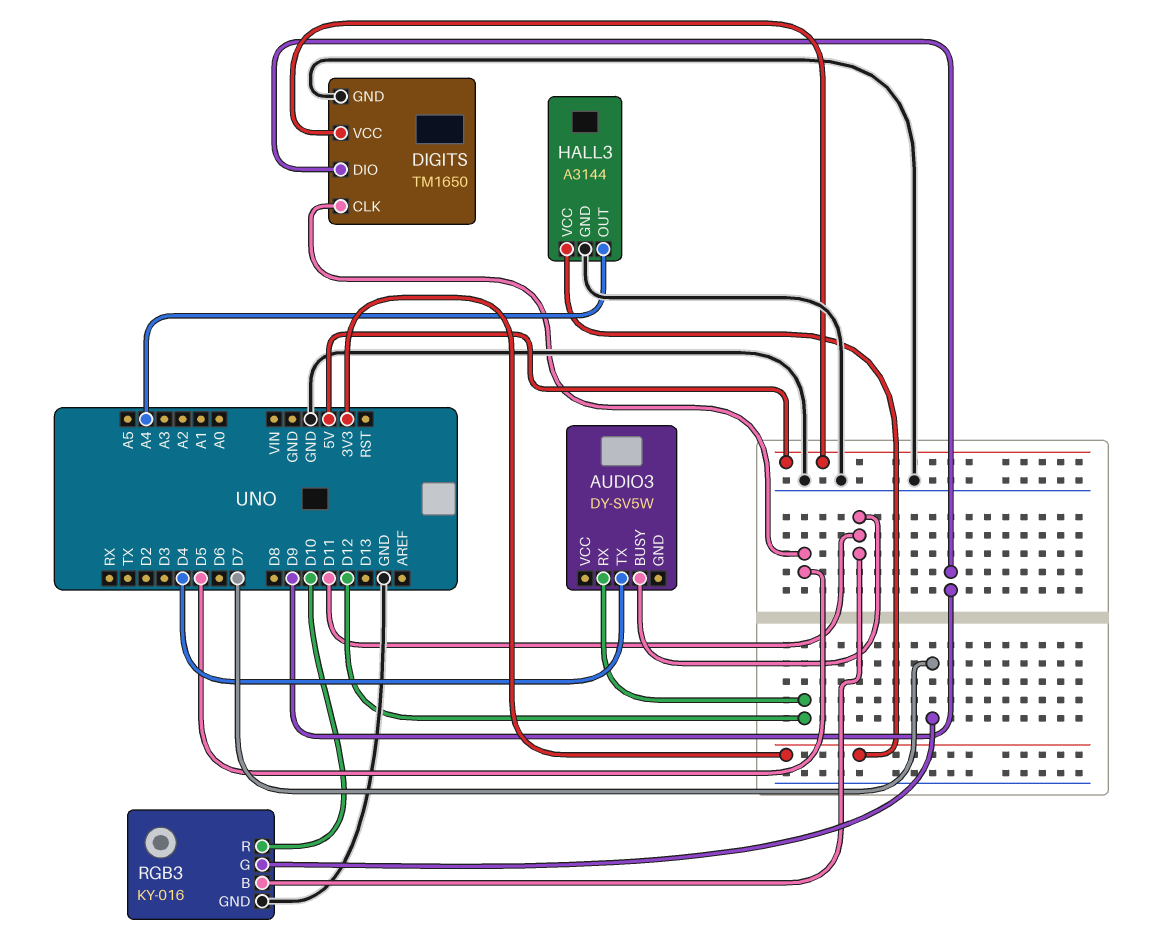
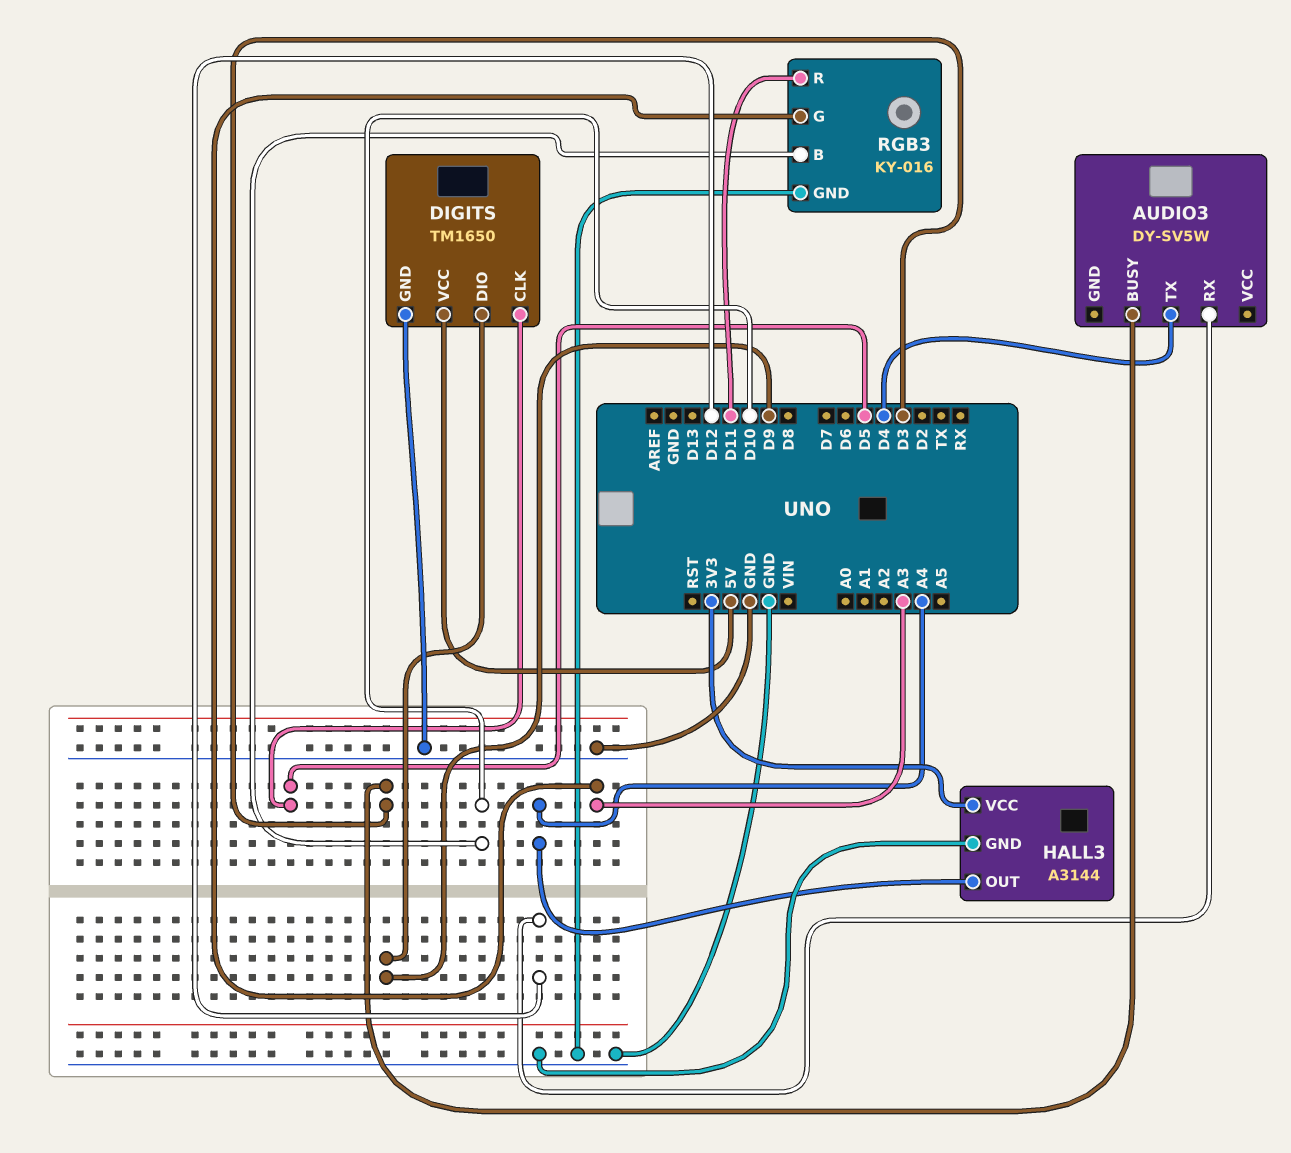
AUDIO3 pin BUSY: D11 -> D3
RGB3 pin B: D11 -> D10
RGB3 pin G: D7 -> A3
RGB3 pin R: D10 -> D11

